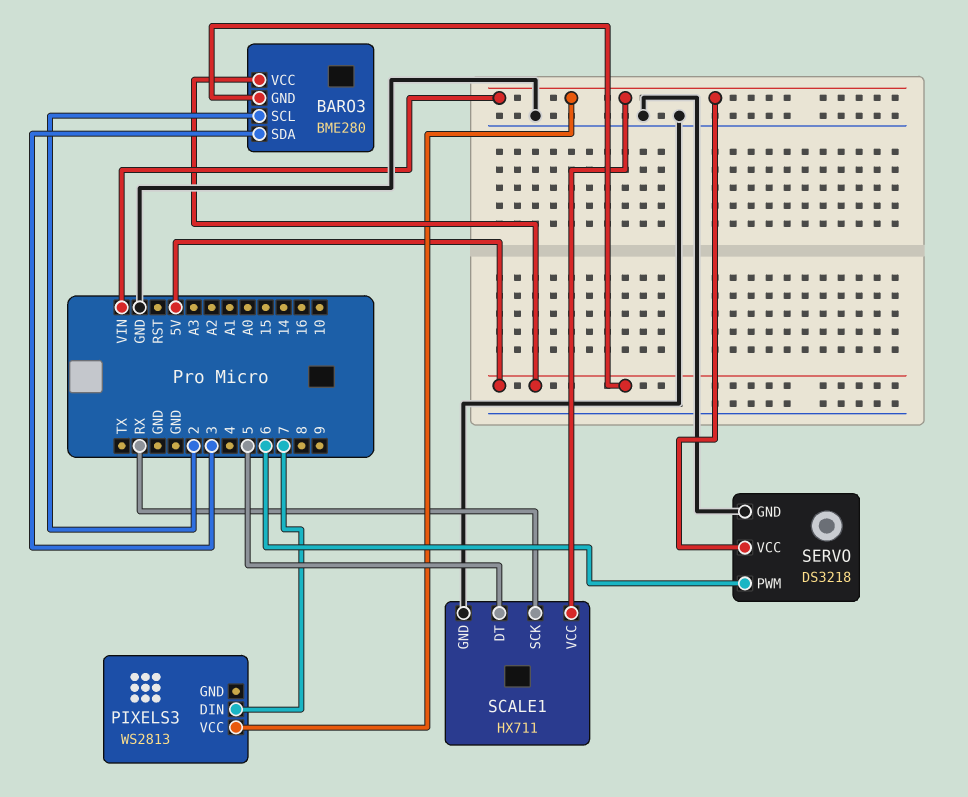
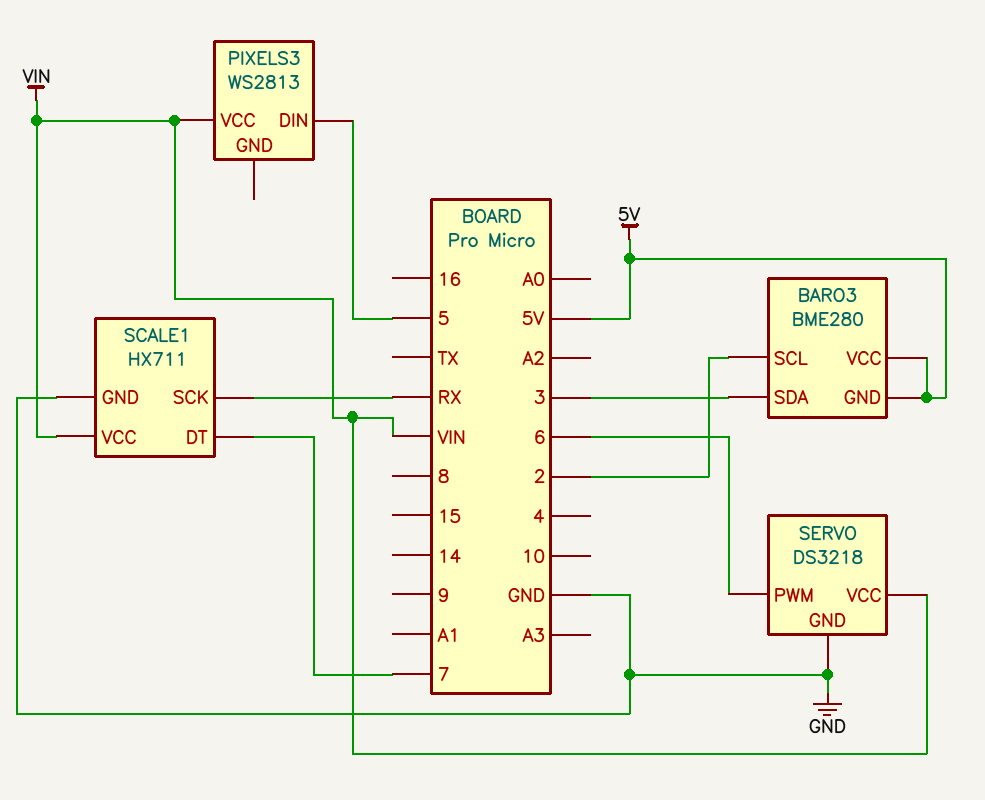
PIXELS3 pin DIN: 7 -> 5
SCALE1 pin DT: 5 -> 7

